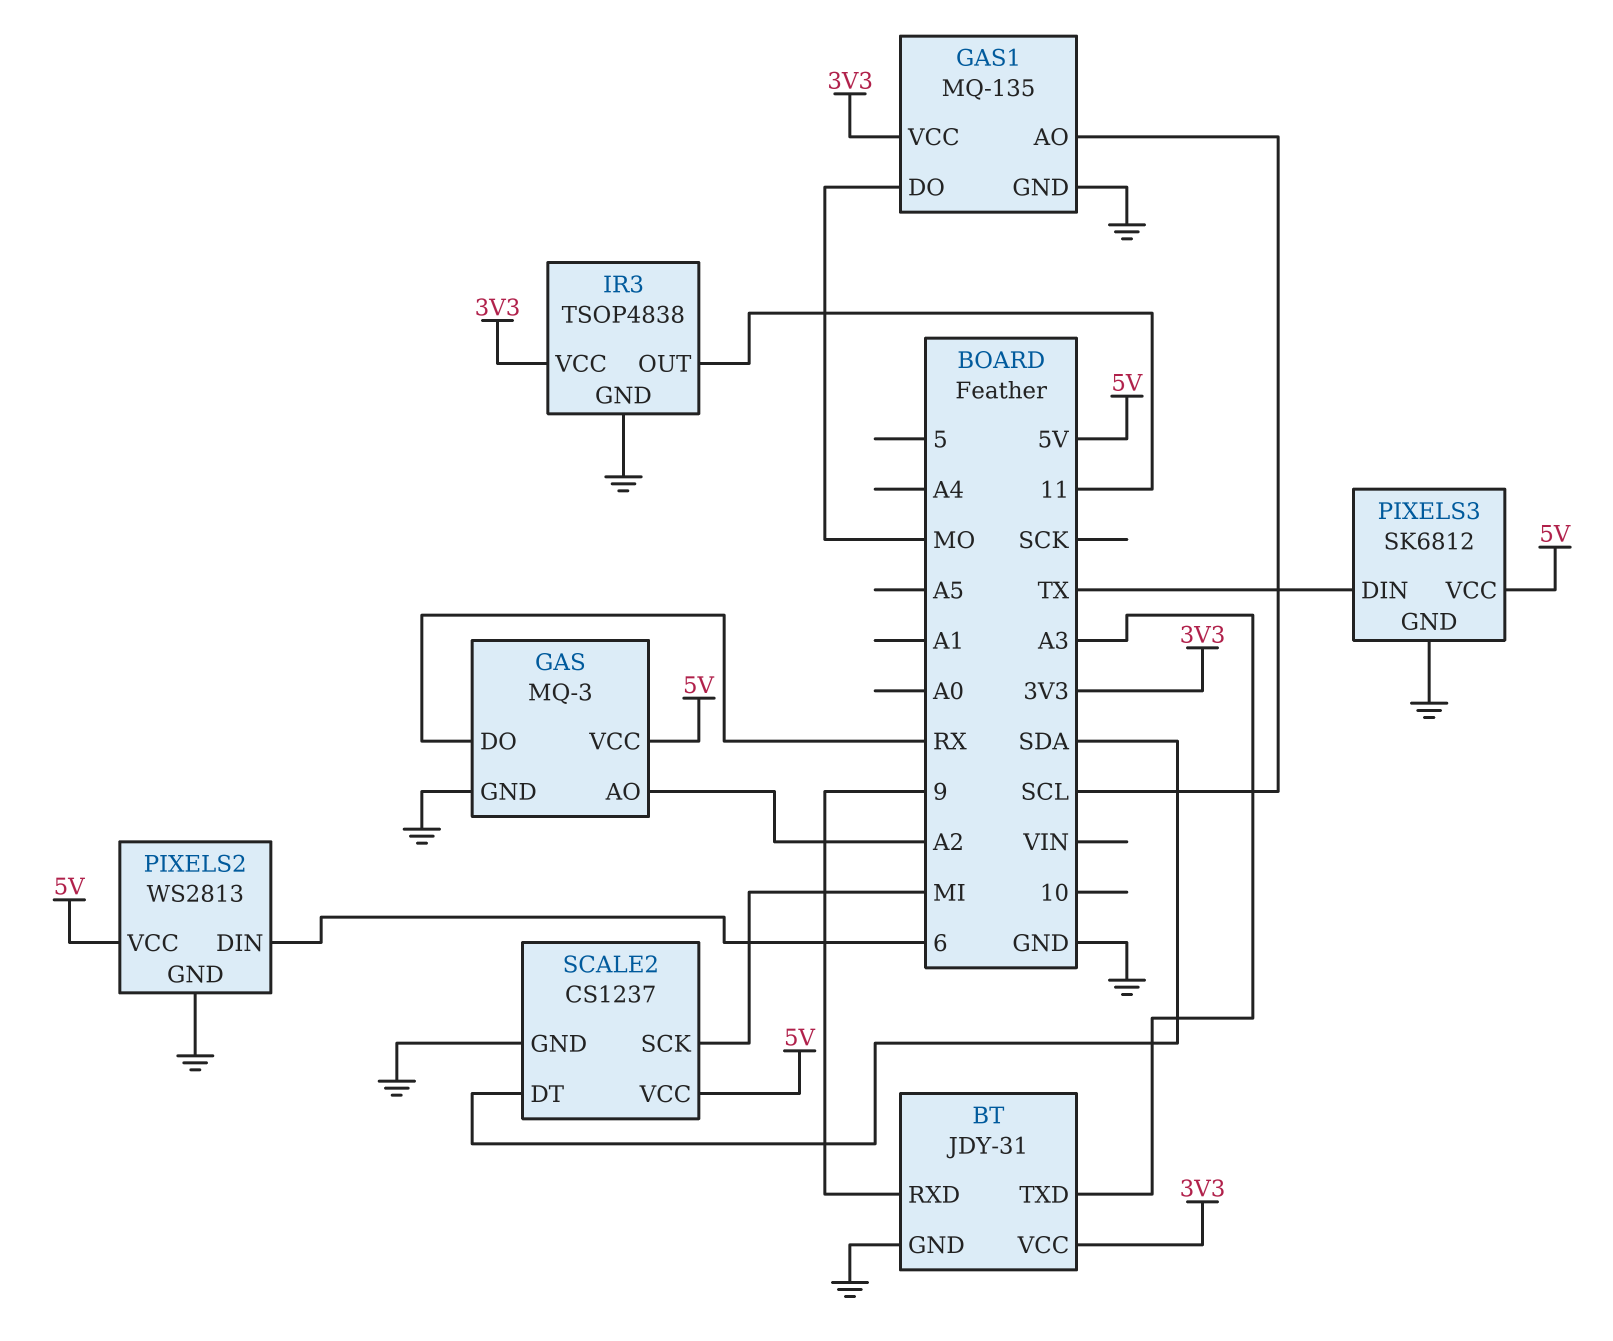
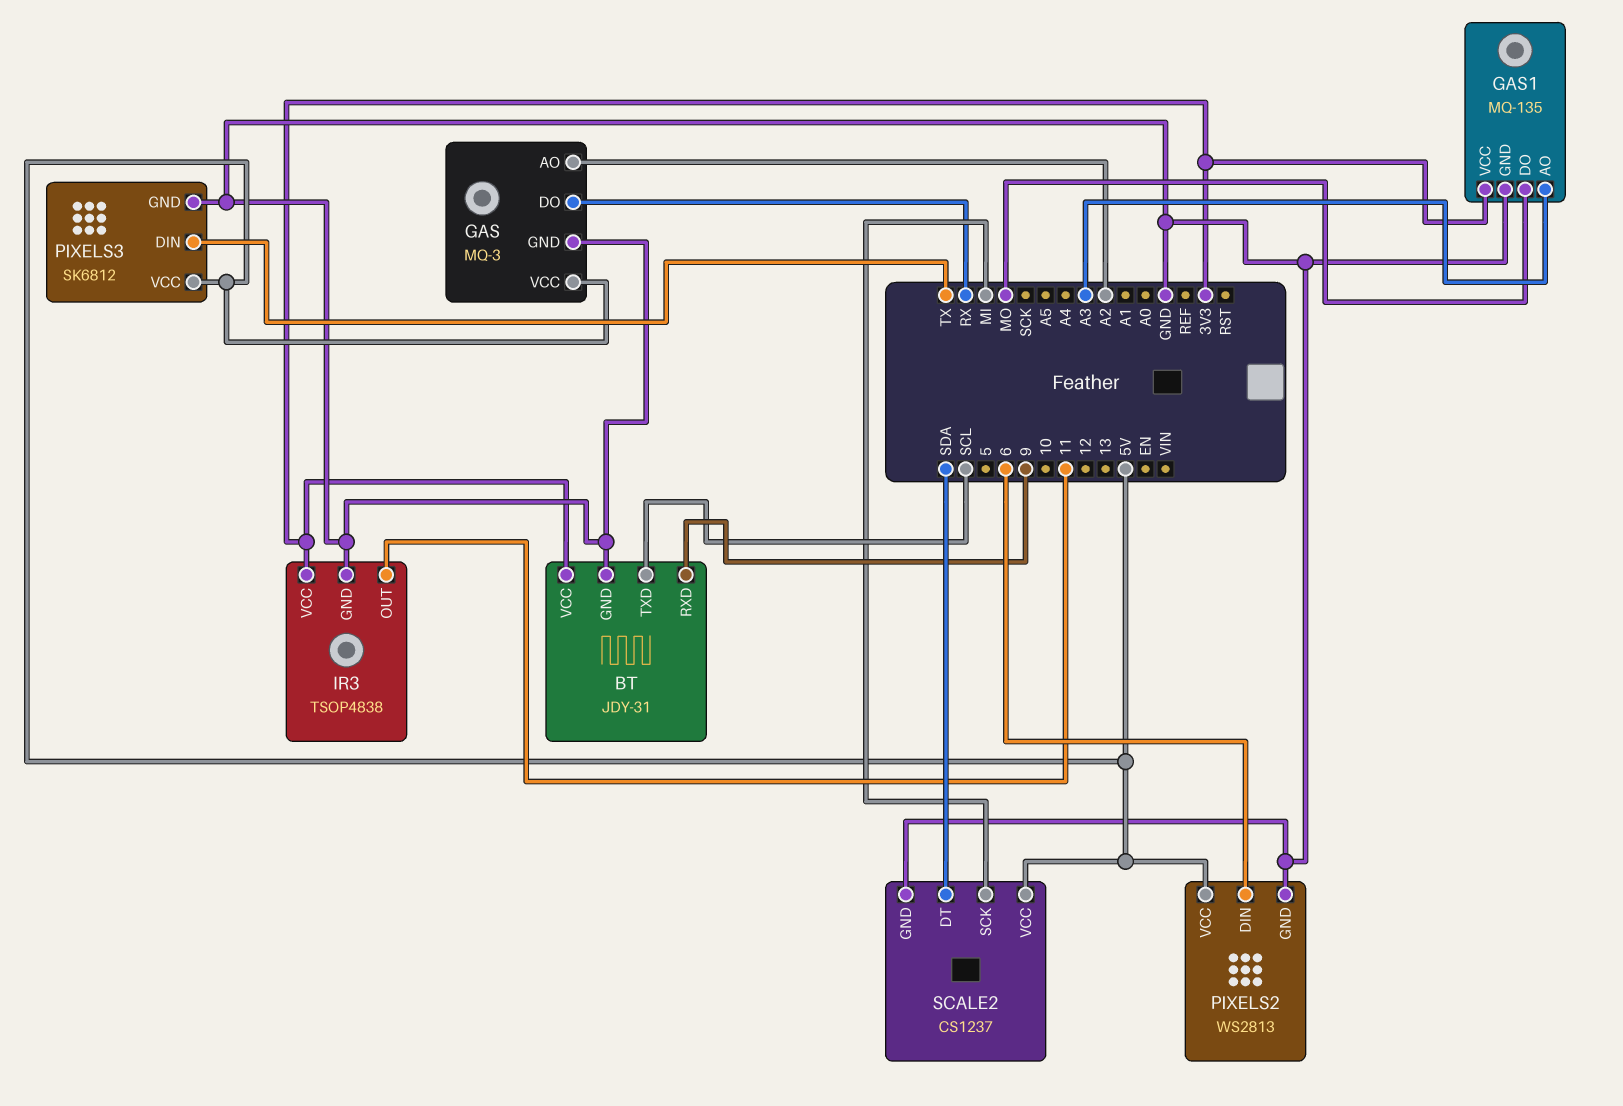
BT pin TXD: A3 -> SCL
GAS1 pin AO: SCL -> A3

